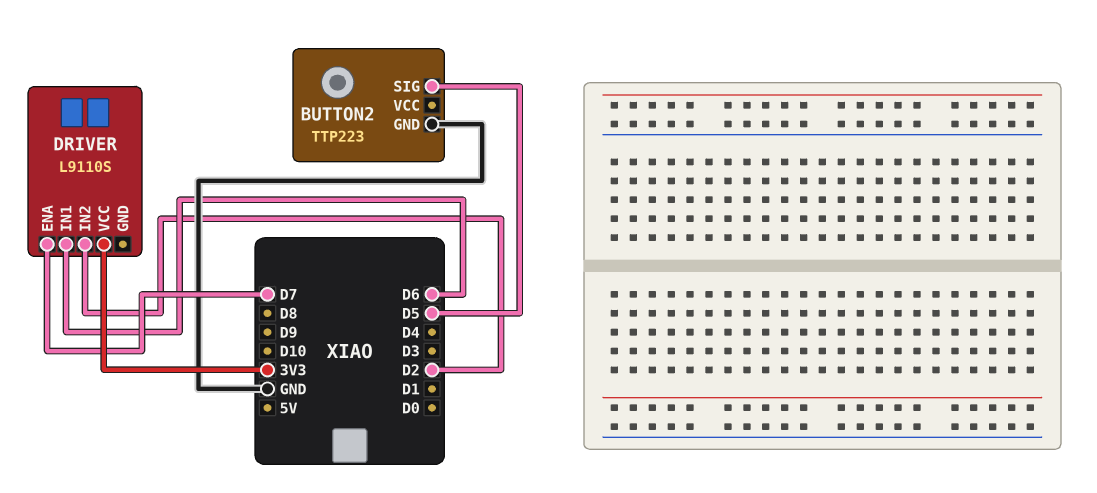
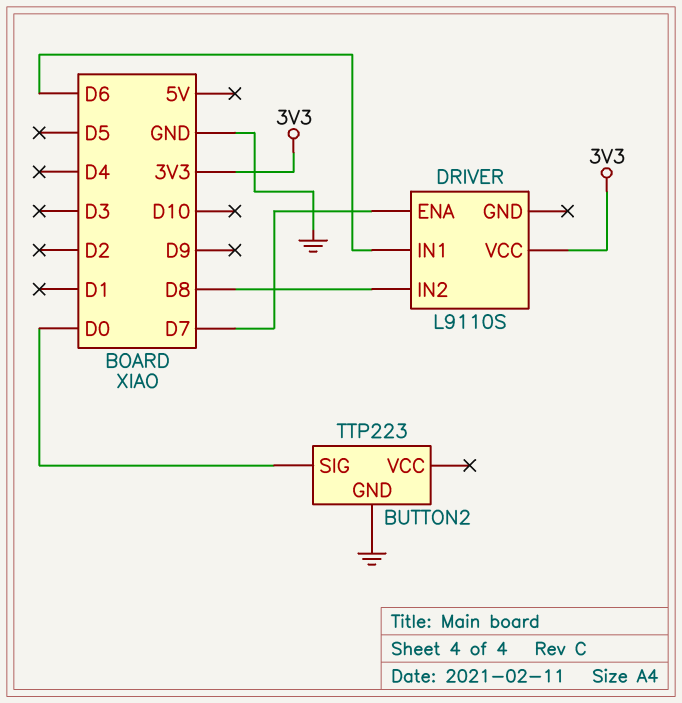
BUTTON2 pin SIG: D5 -> D0
DRIVER pin IN2: D2 -> D8

